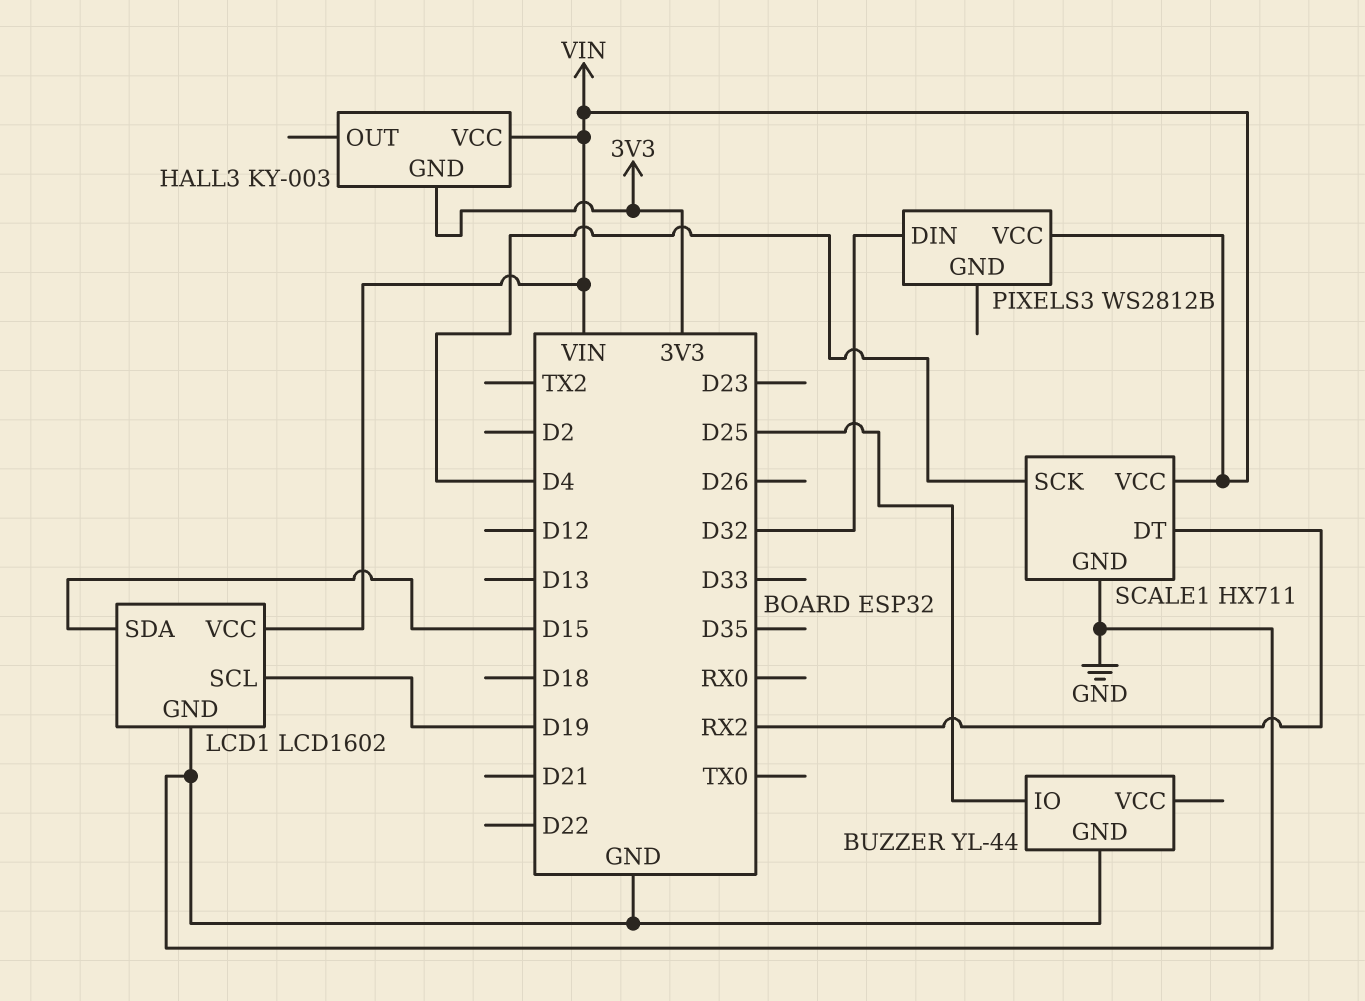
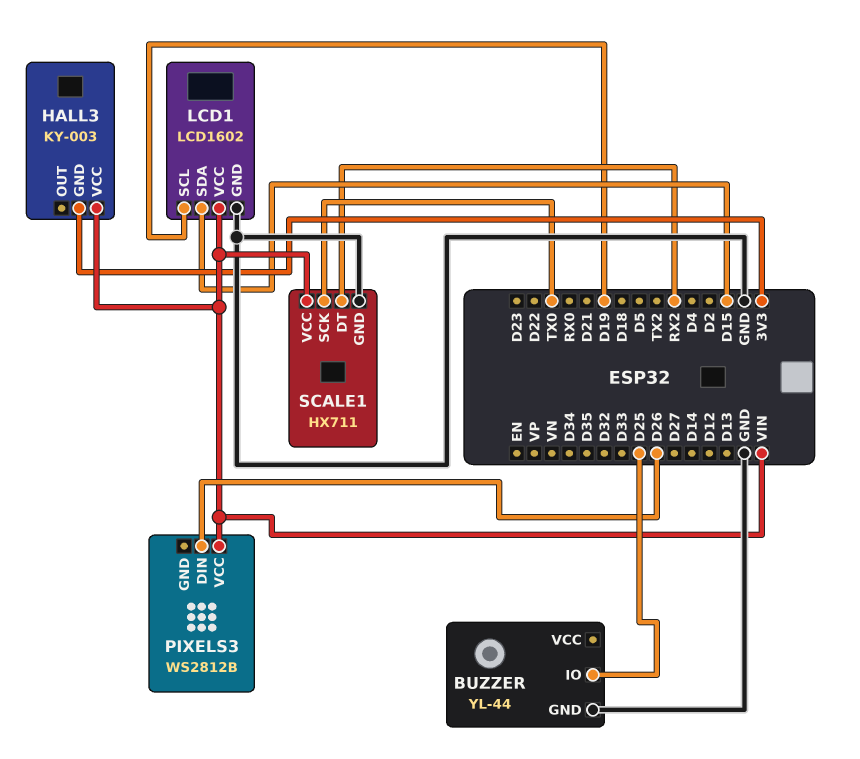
PIXELS3 pin DIN: D32 -> D26
SCALE1 pin SCK: D4 -> TX0

